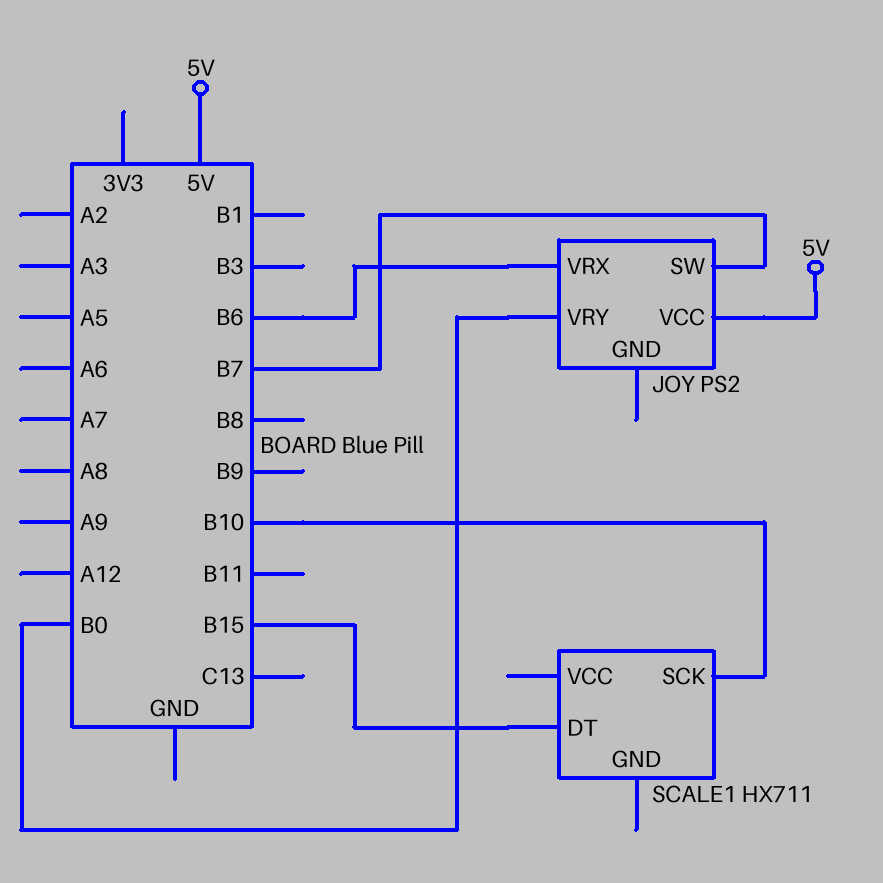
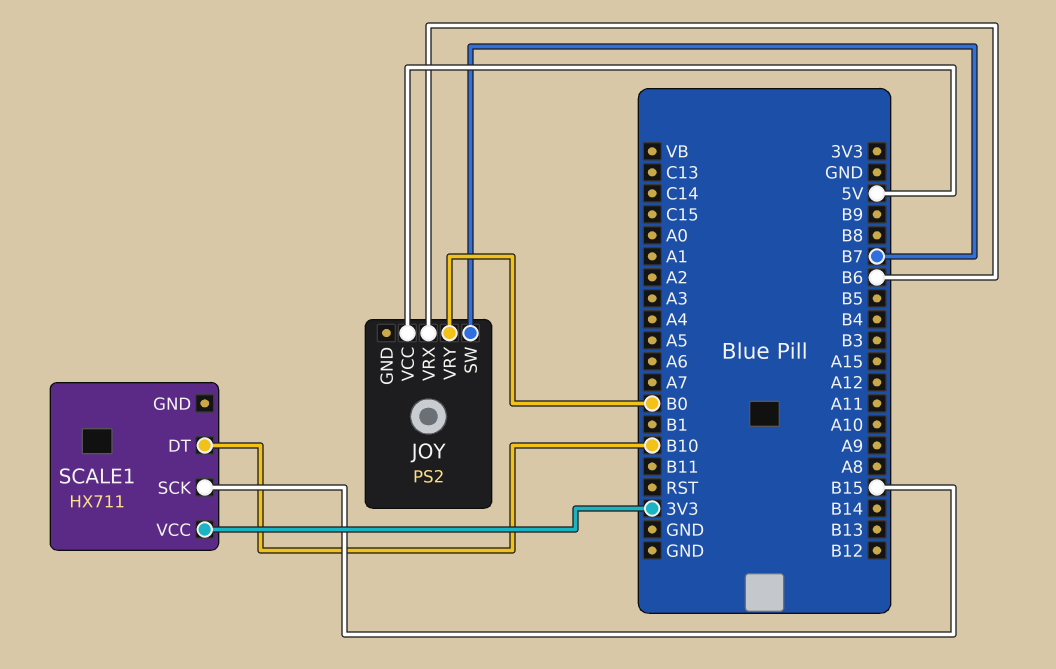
SCALE1 pin DT: B15 -> B10
SCALE1 pin SCK: B10 -> B15
SCALE1 pin VCC: none -> 3V3

